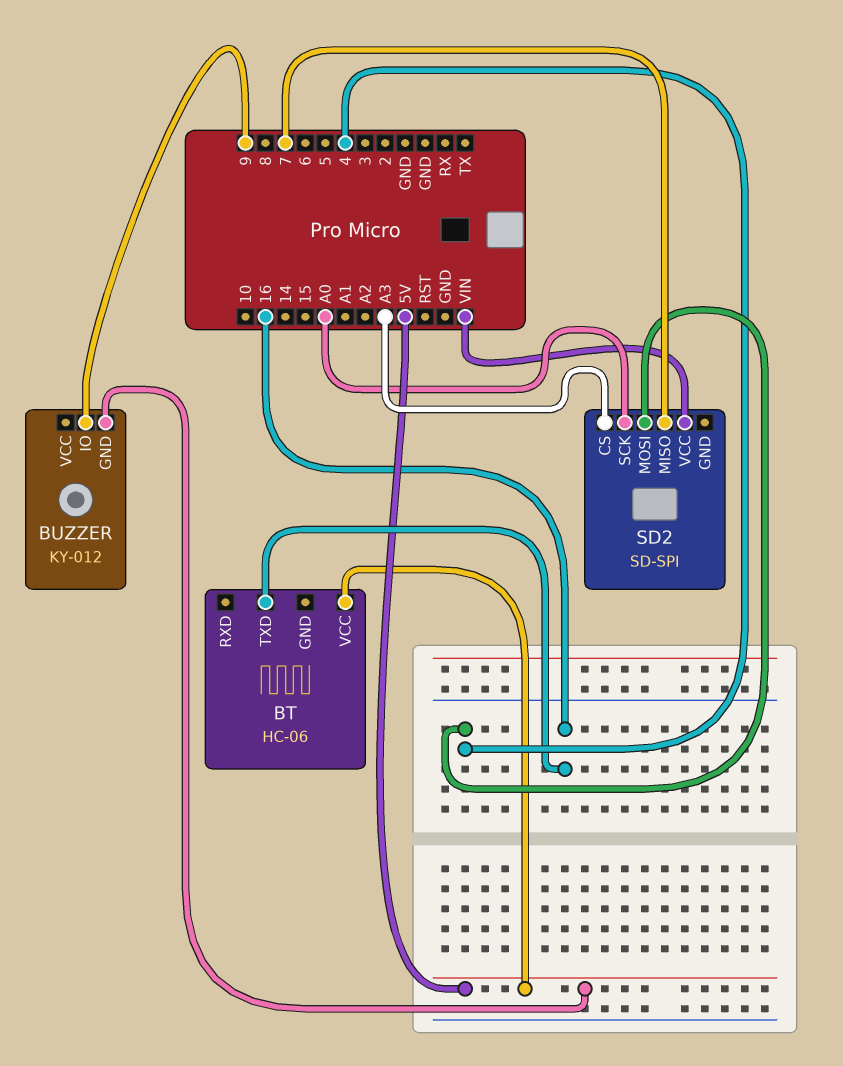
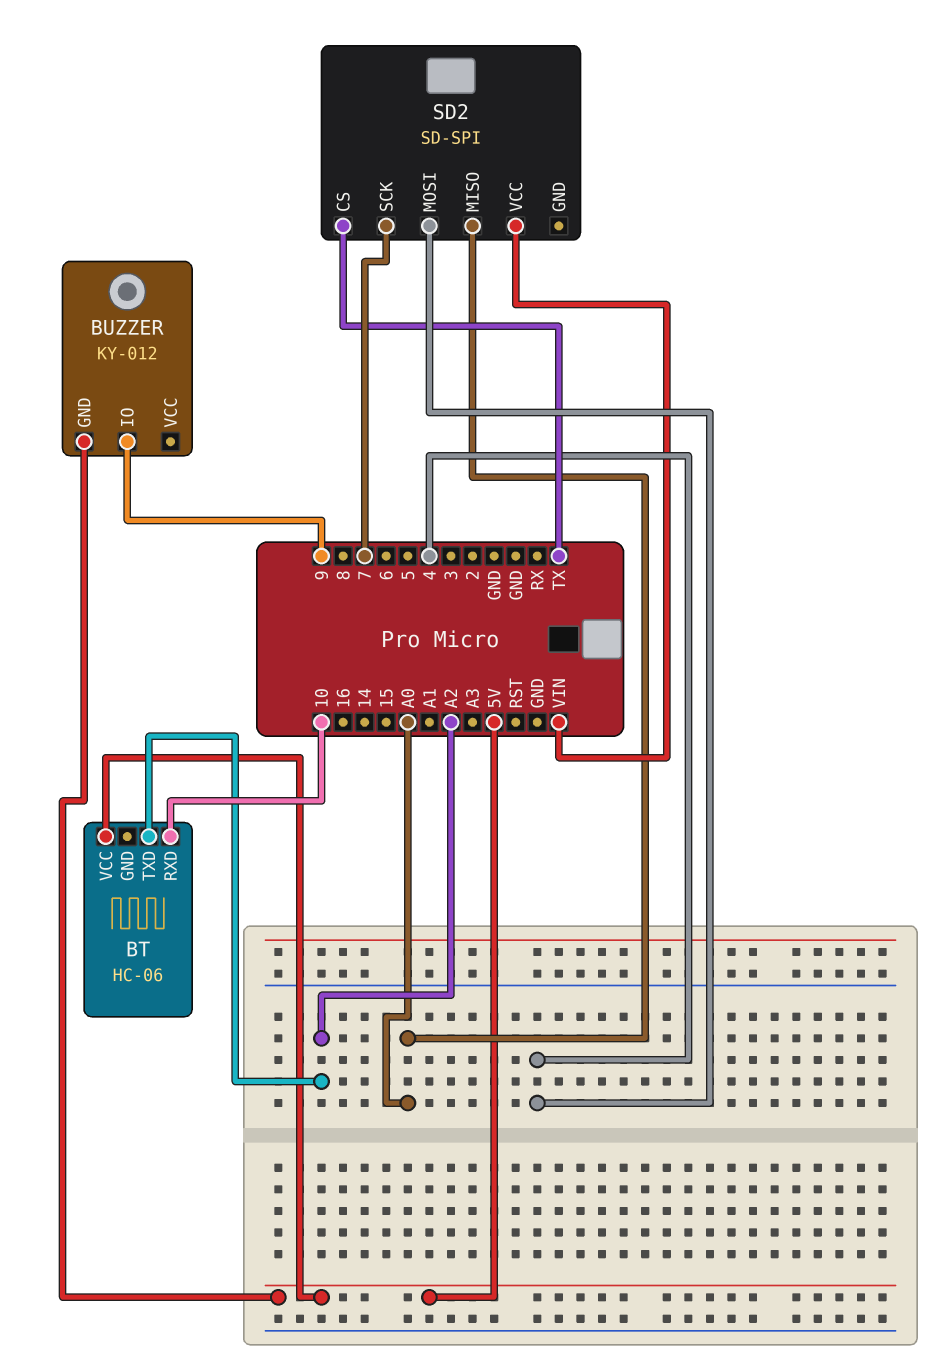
BT pin RXD: none -> 10
BT pin TXD: 16 -> A2
SD2 pin CS: A3 -> TX
SD2 pin MISO: 7 -> A0
SD2 pin SCK: A0 -> 7

